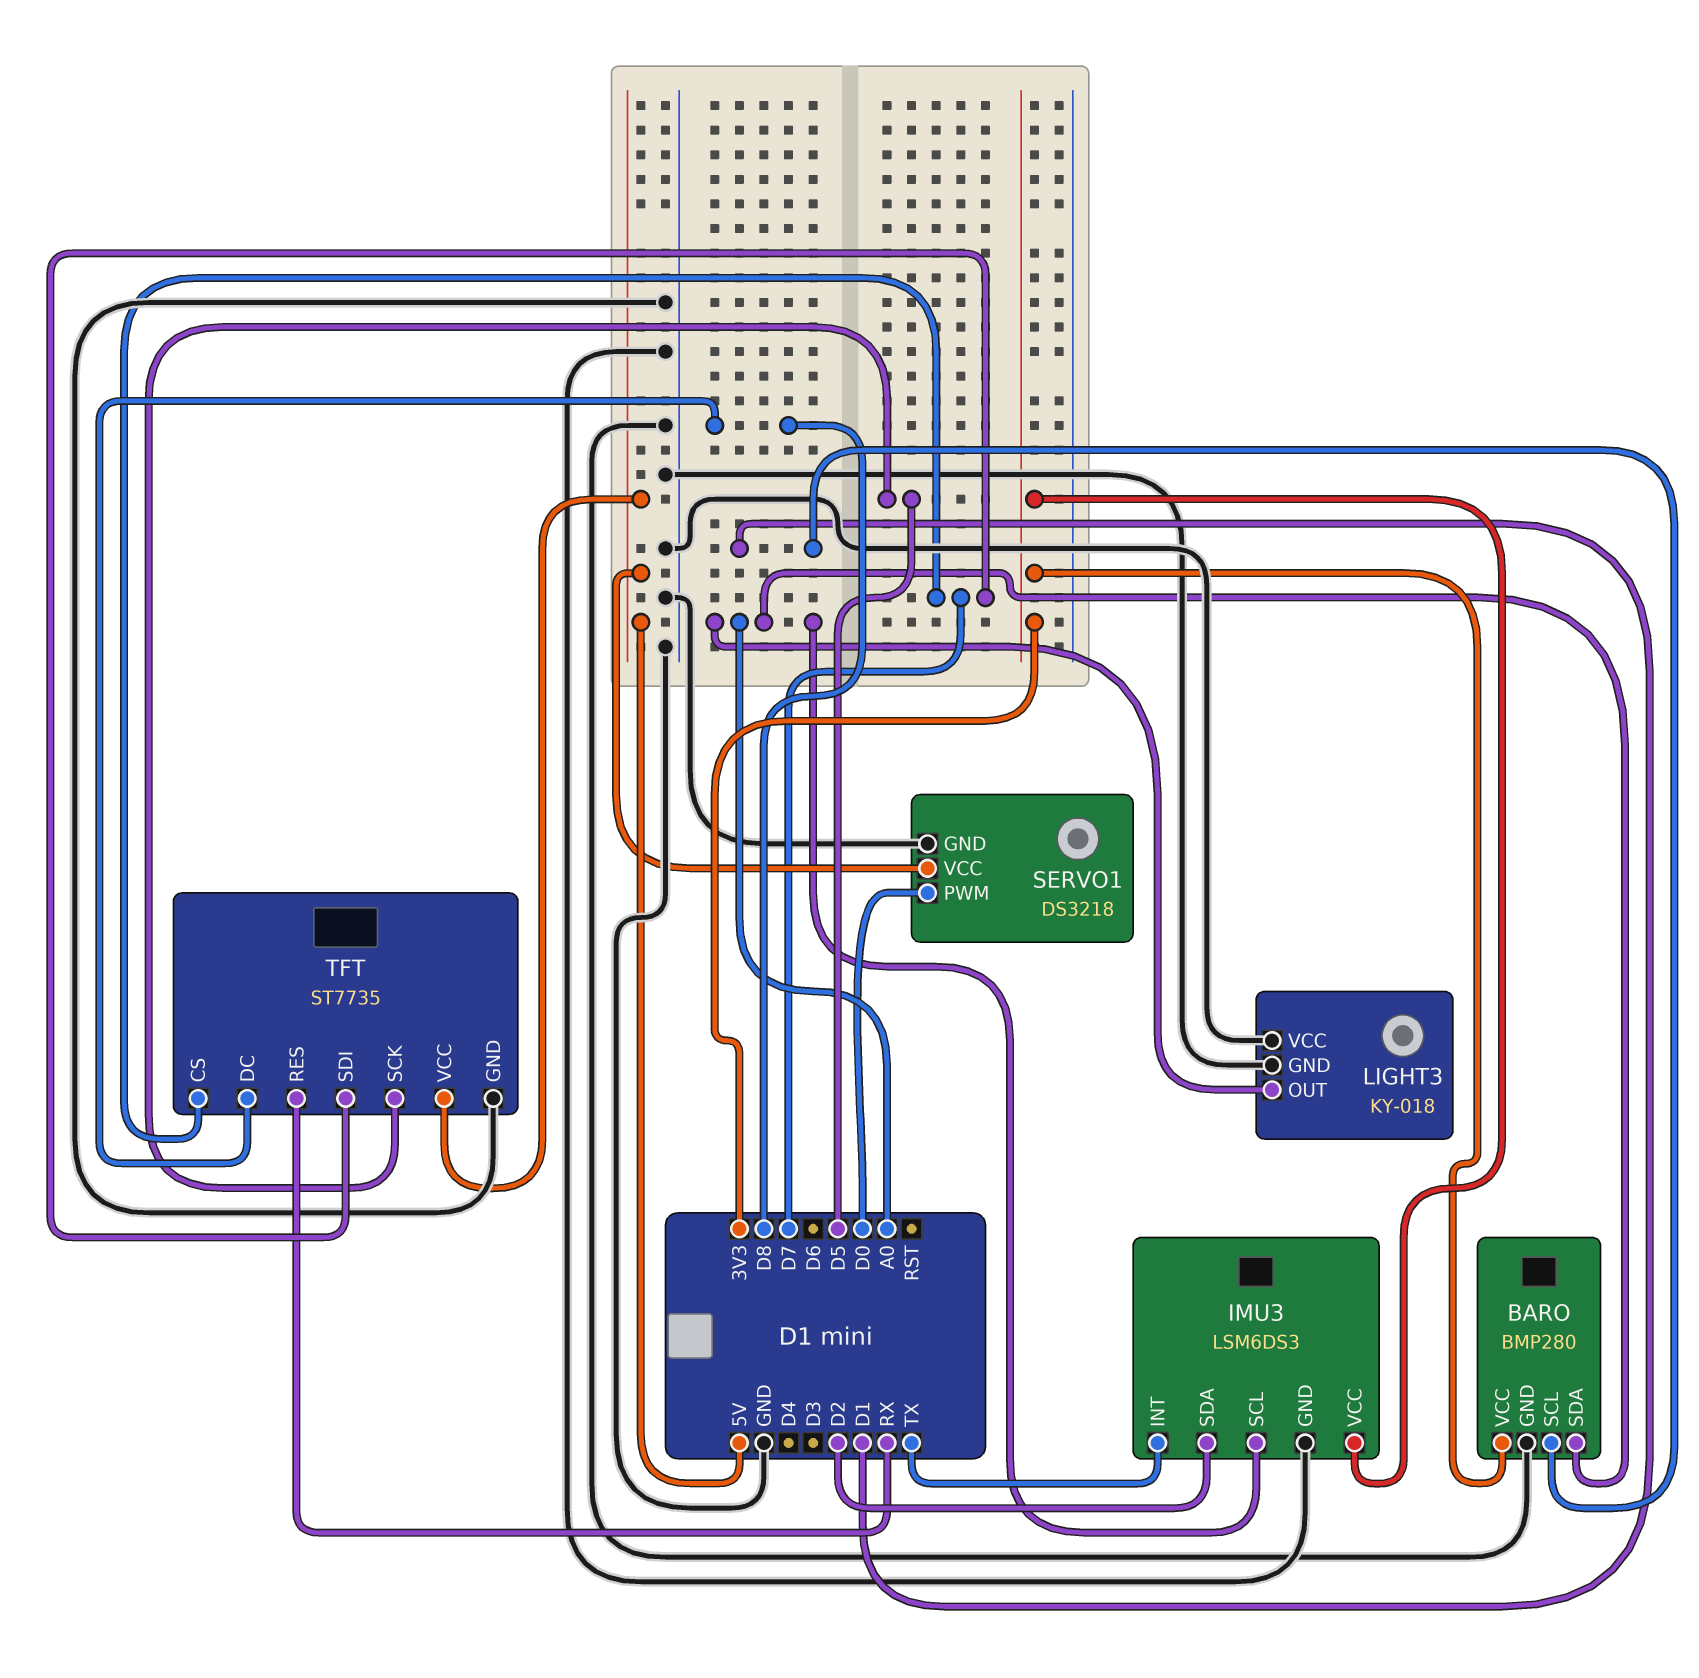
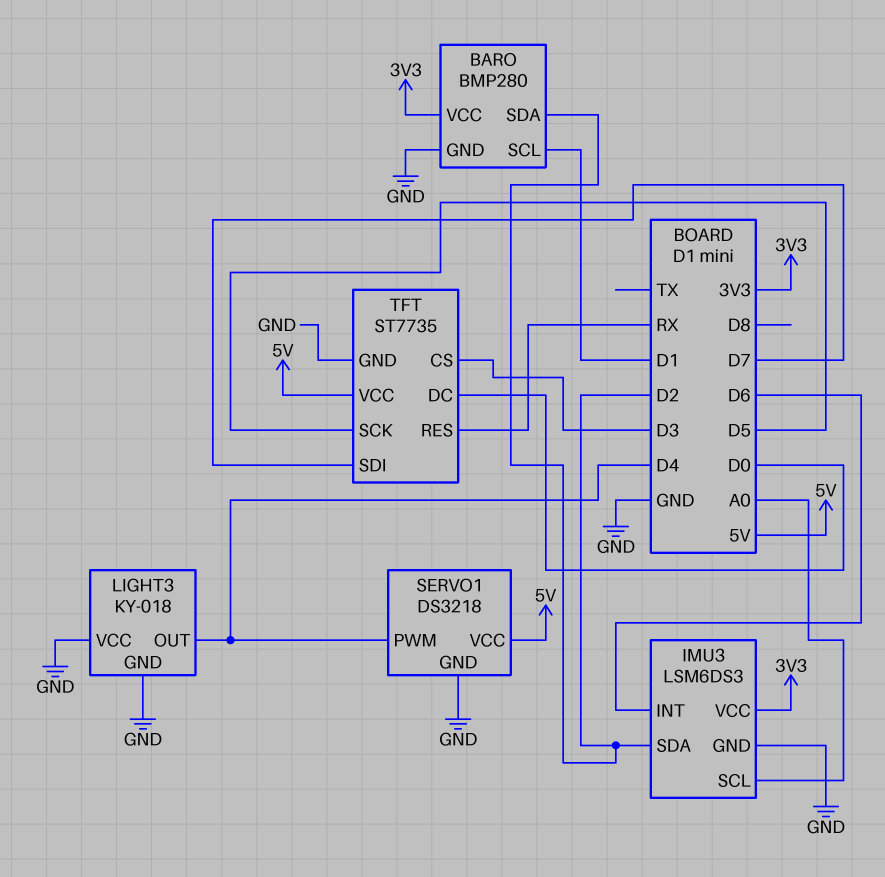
BARO pin SDA: A0 -> D2
IMU3 pin INT: TX -> D6
LIGHT3 pin OUT: A0 -> D4
SERVO1 pin PWM: D0 -> D4
TFT pin CS: D7 -> D3
TFT pin DC: D8 -> D0

